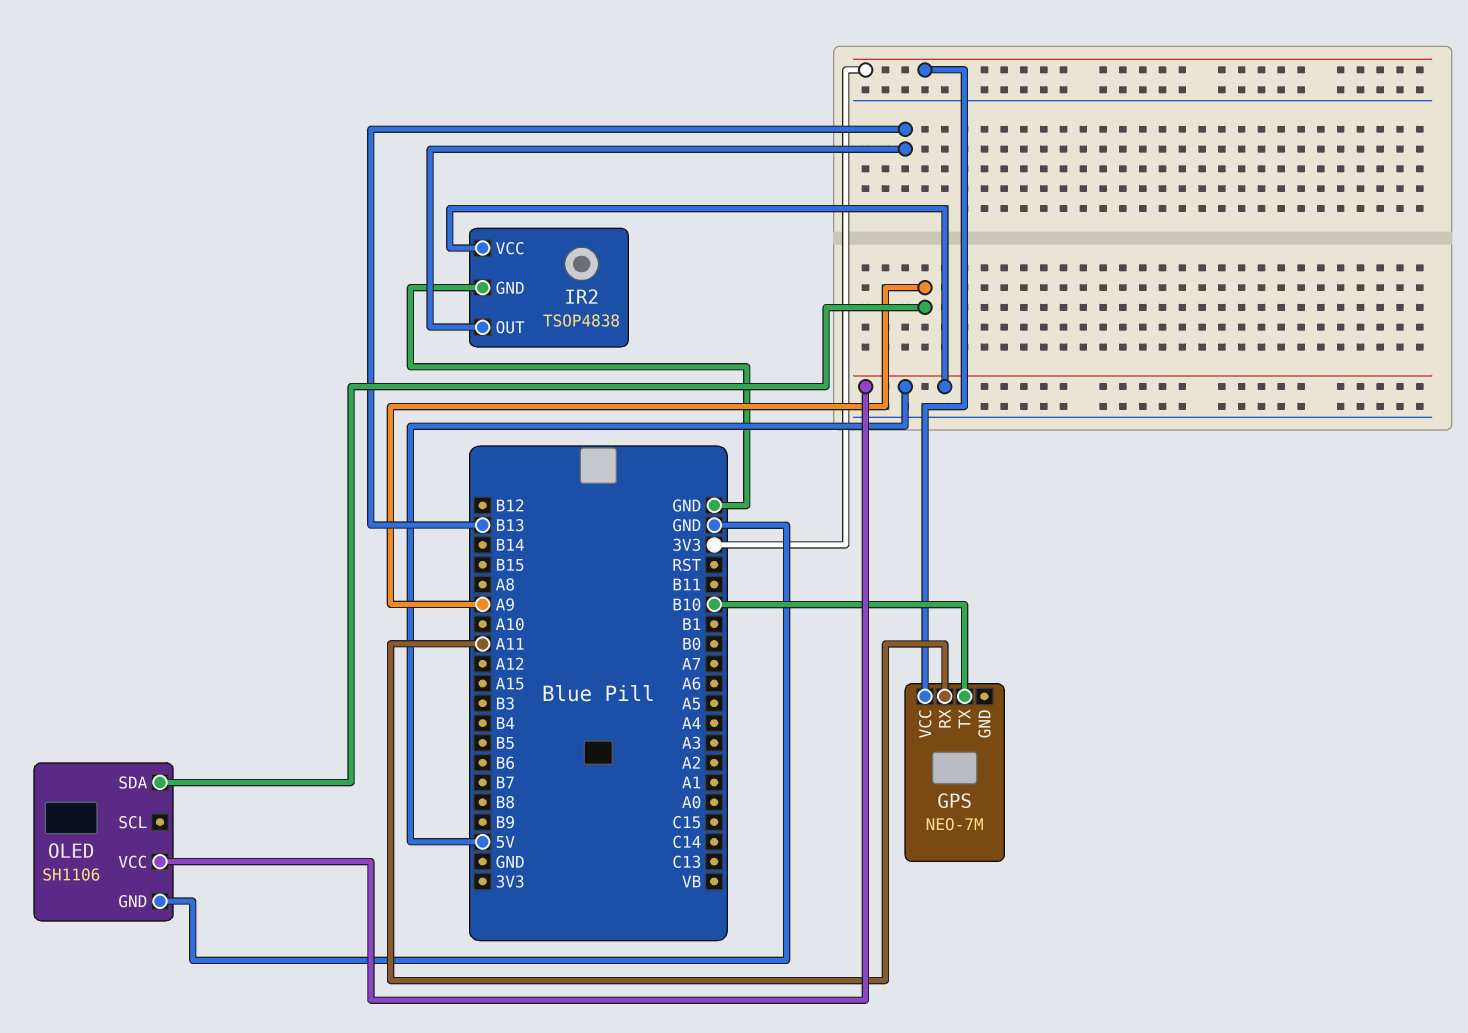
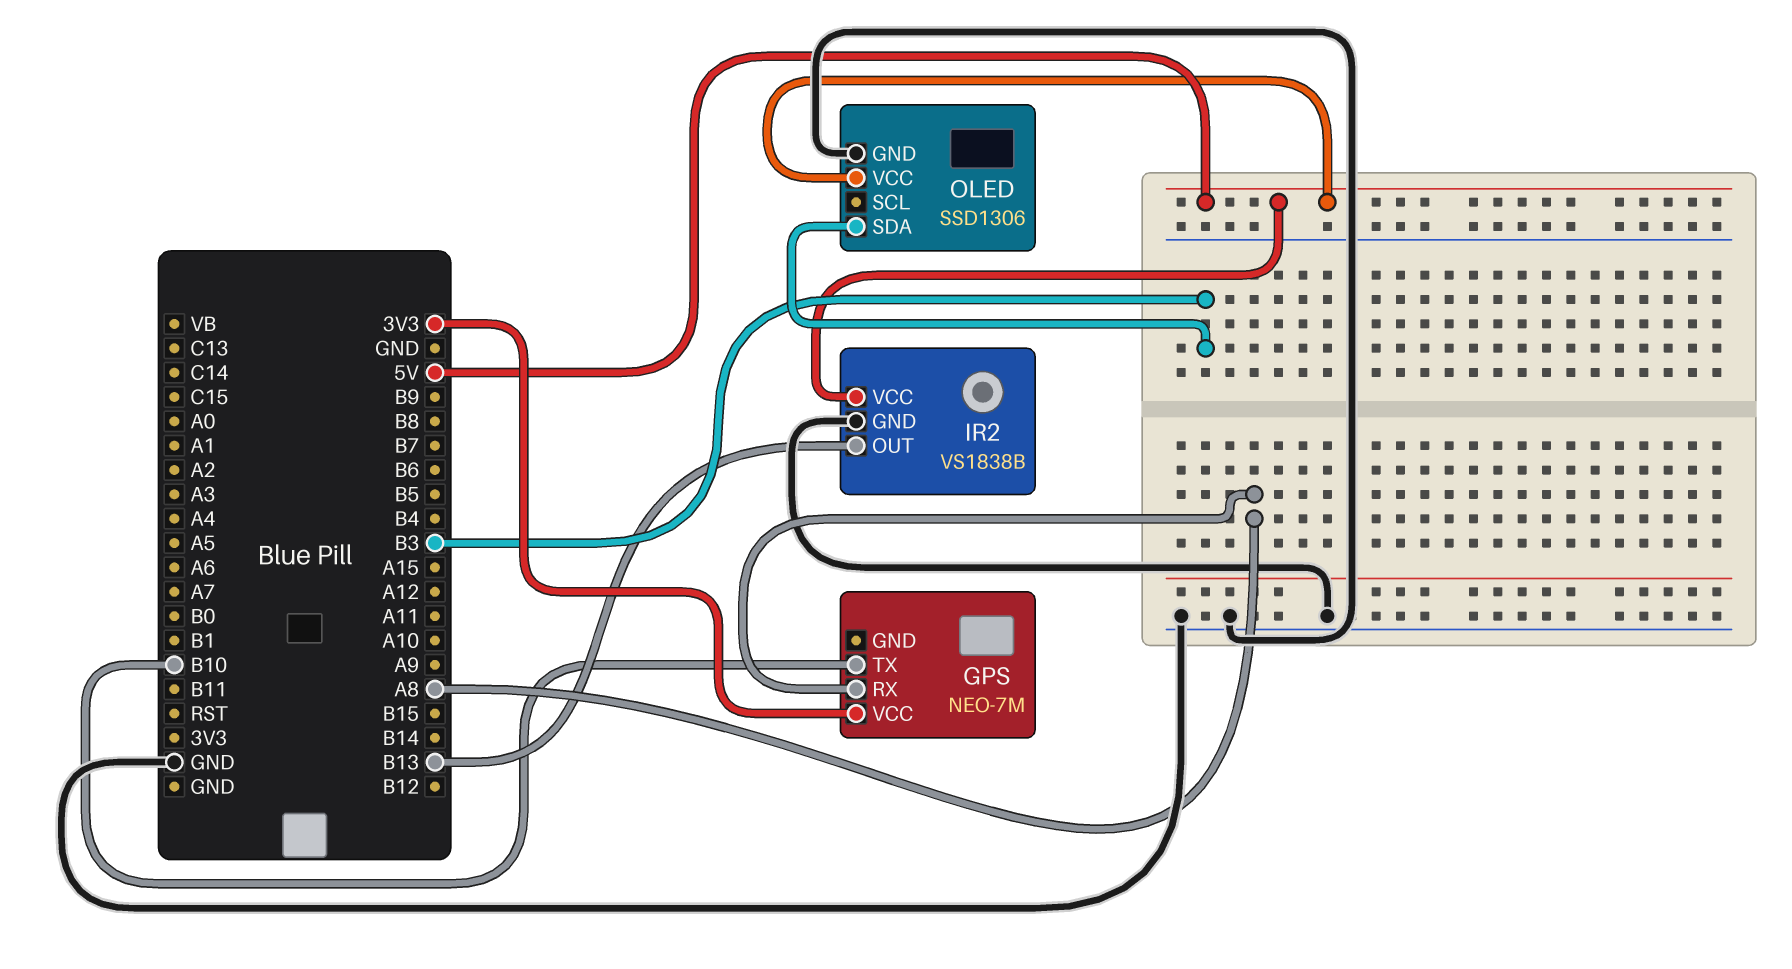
GPS pin RX: A11 -> A8
IR2: TSOP4838 -> VS1838B
OLED: SH1106 -> SSD1306
OLED pin SDA: A9 -> B3

